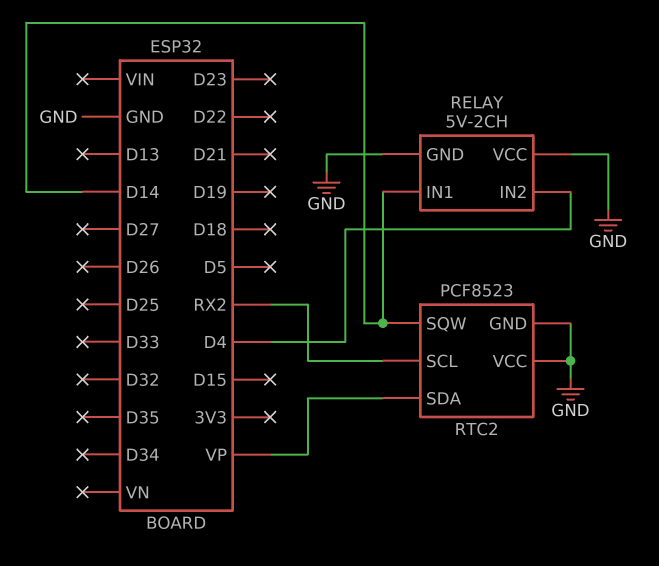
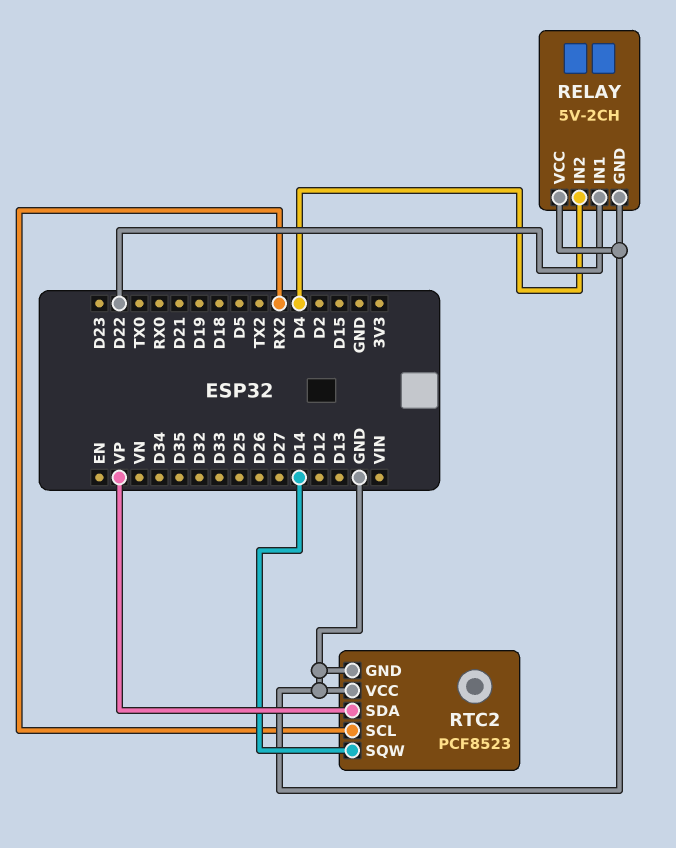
RELAY pin IN1: D14 -> D22

